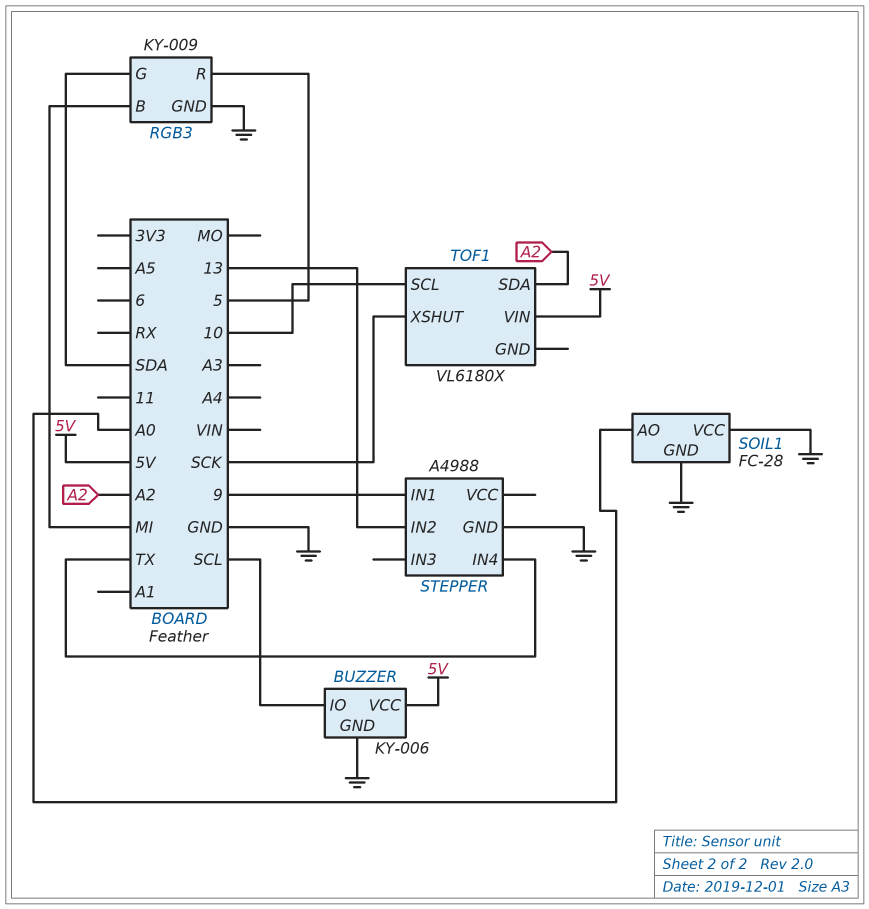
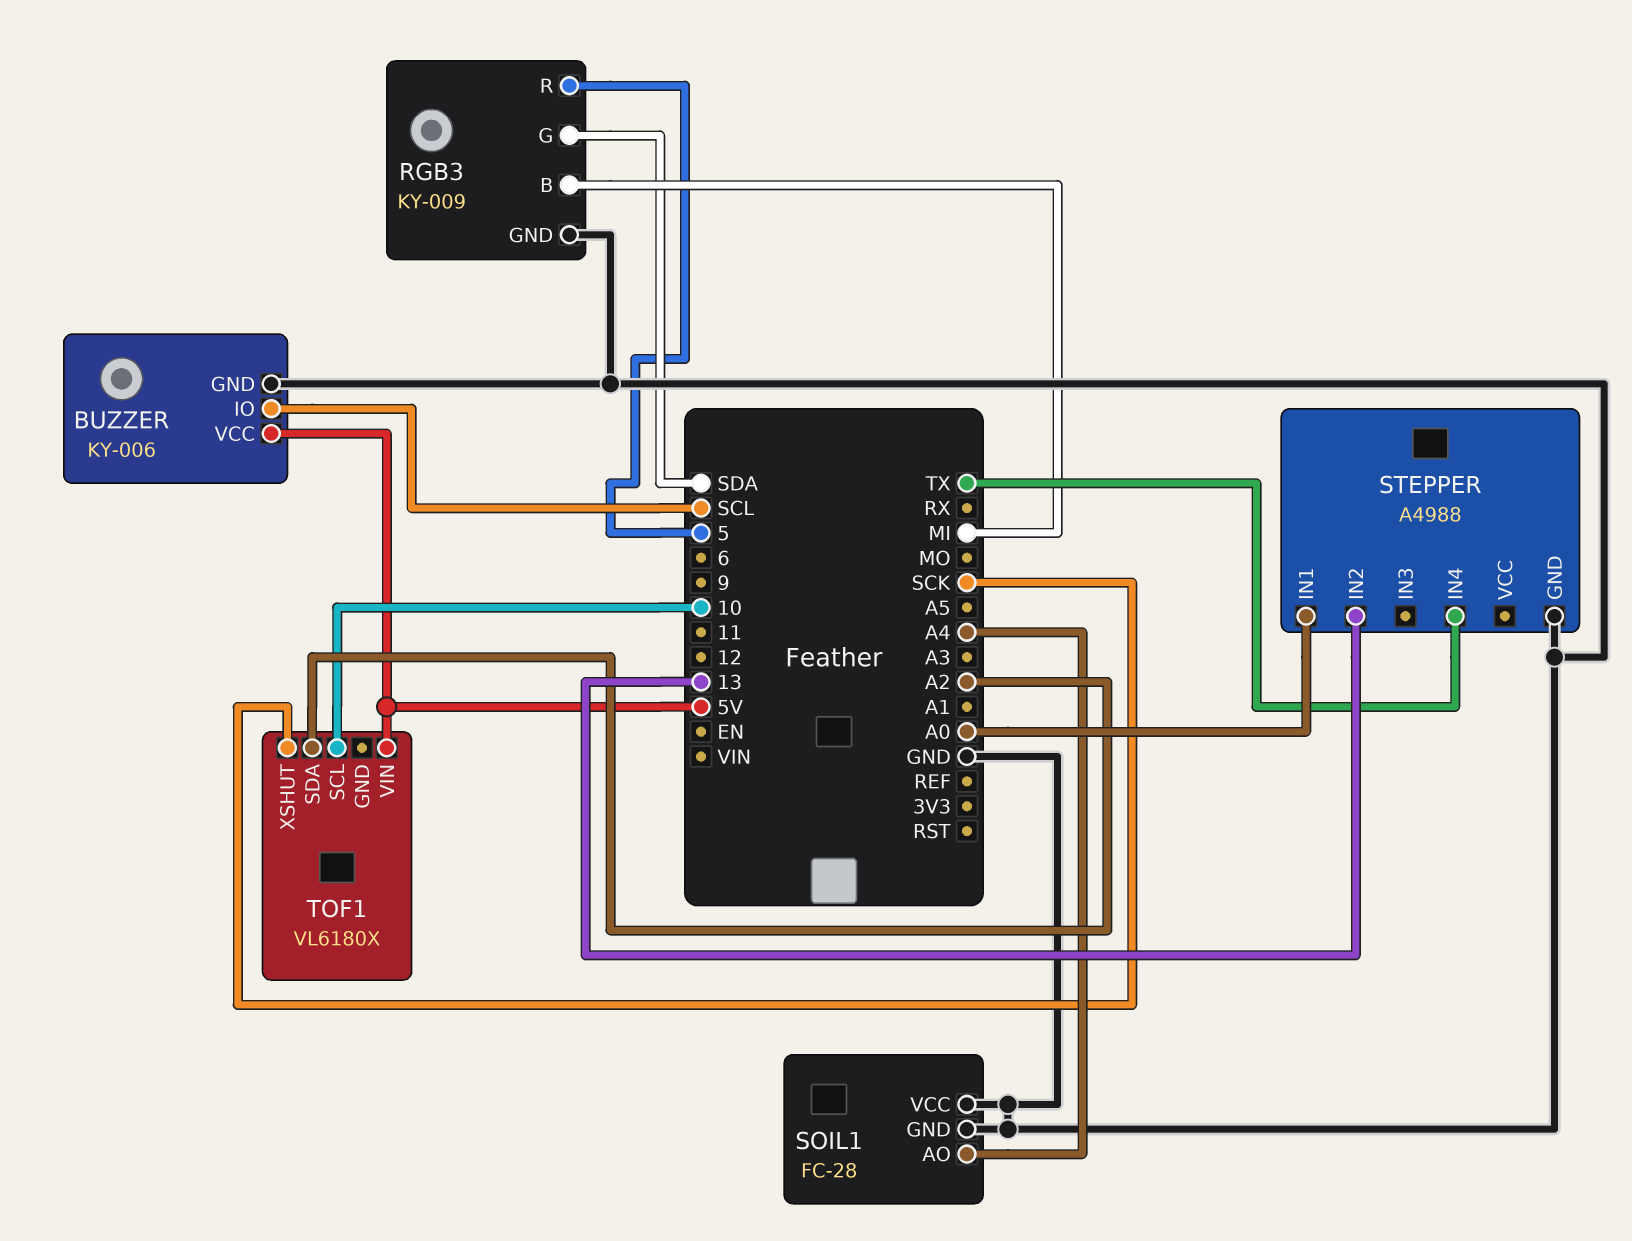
SOIL1 pin AO: A0 -> A4
STEPPER pin IN1: 9 -> A0

